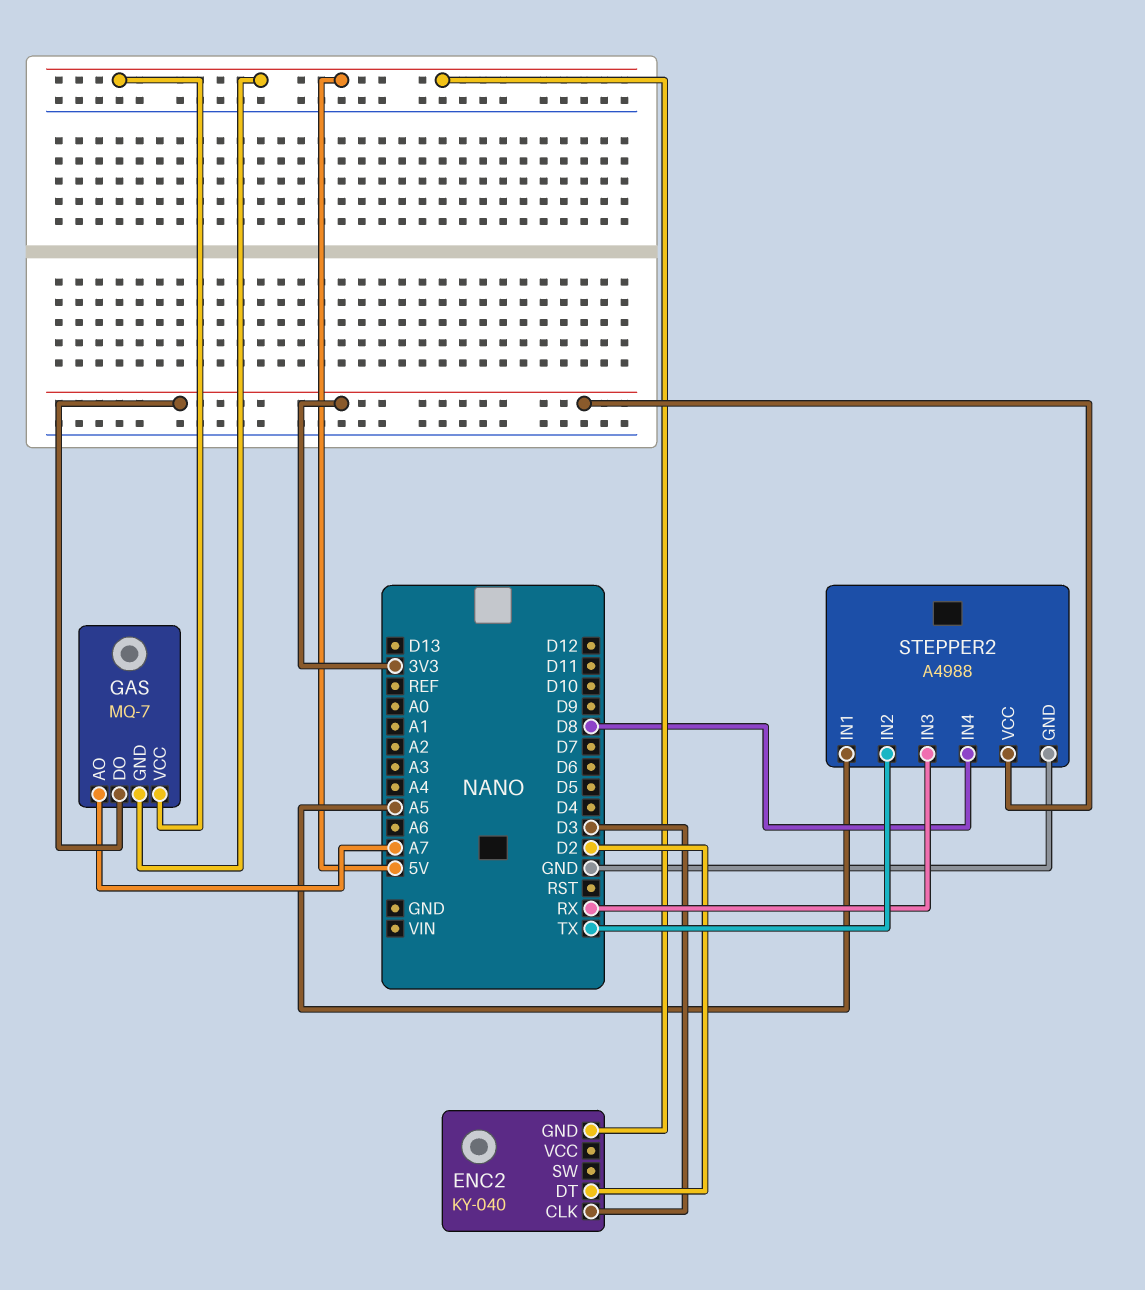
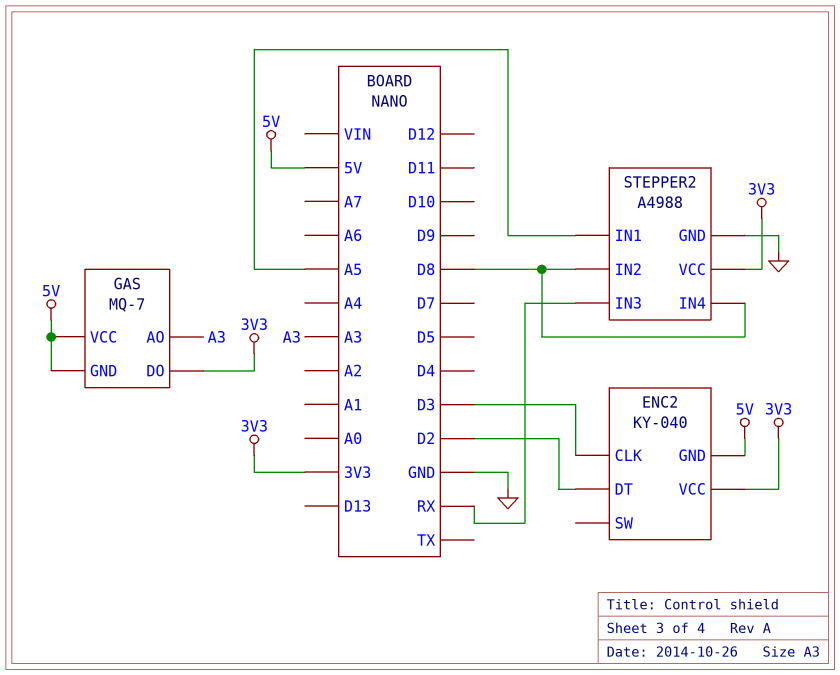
ENC2 pin VCC: none -> 3V3
GAS pin AO: A7 -> A3
STEPPER2 pin IN2: TX -> D8

